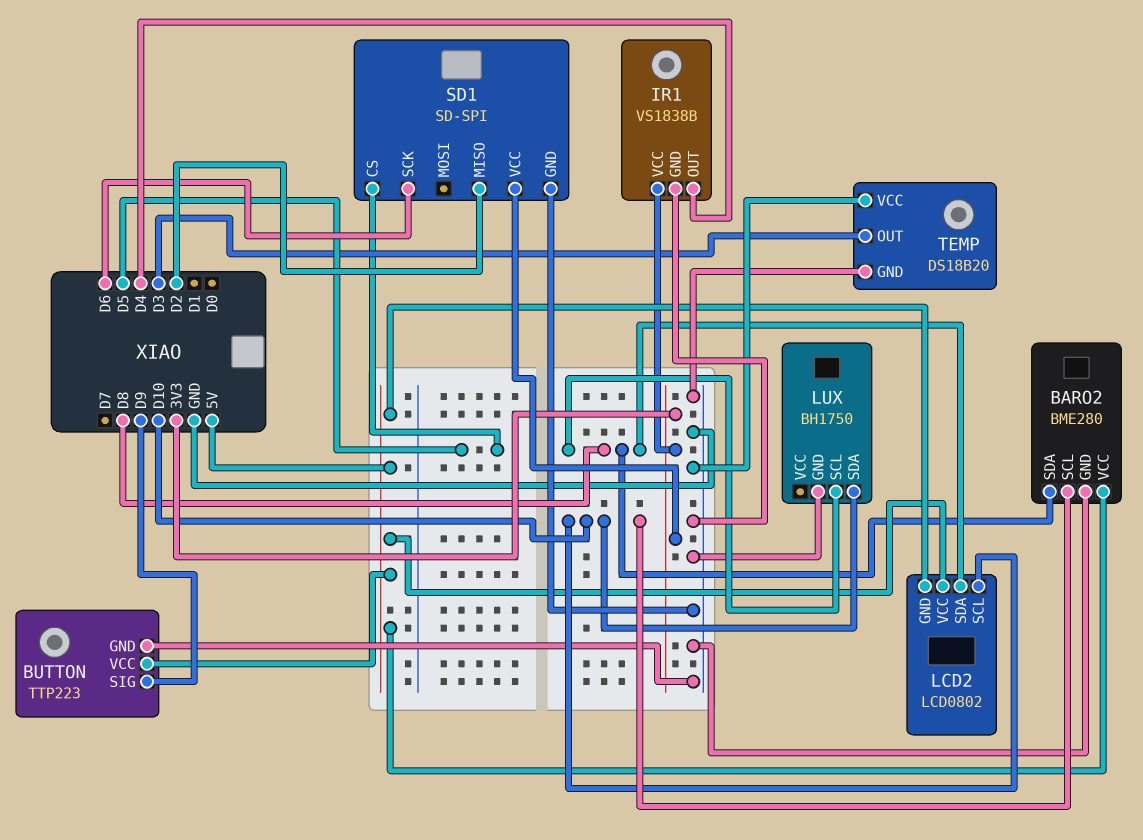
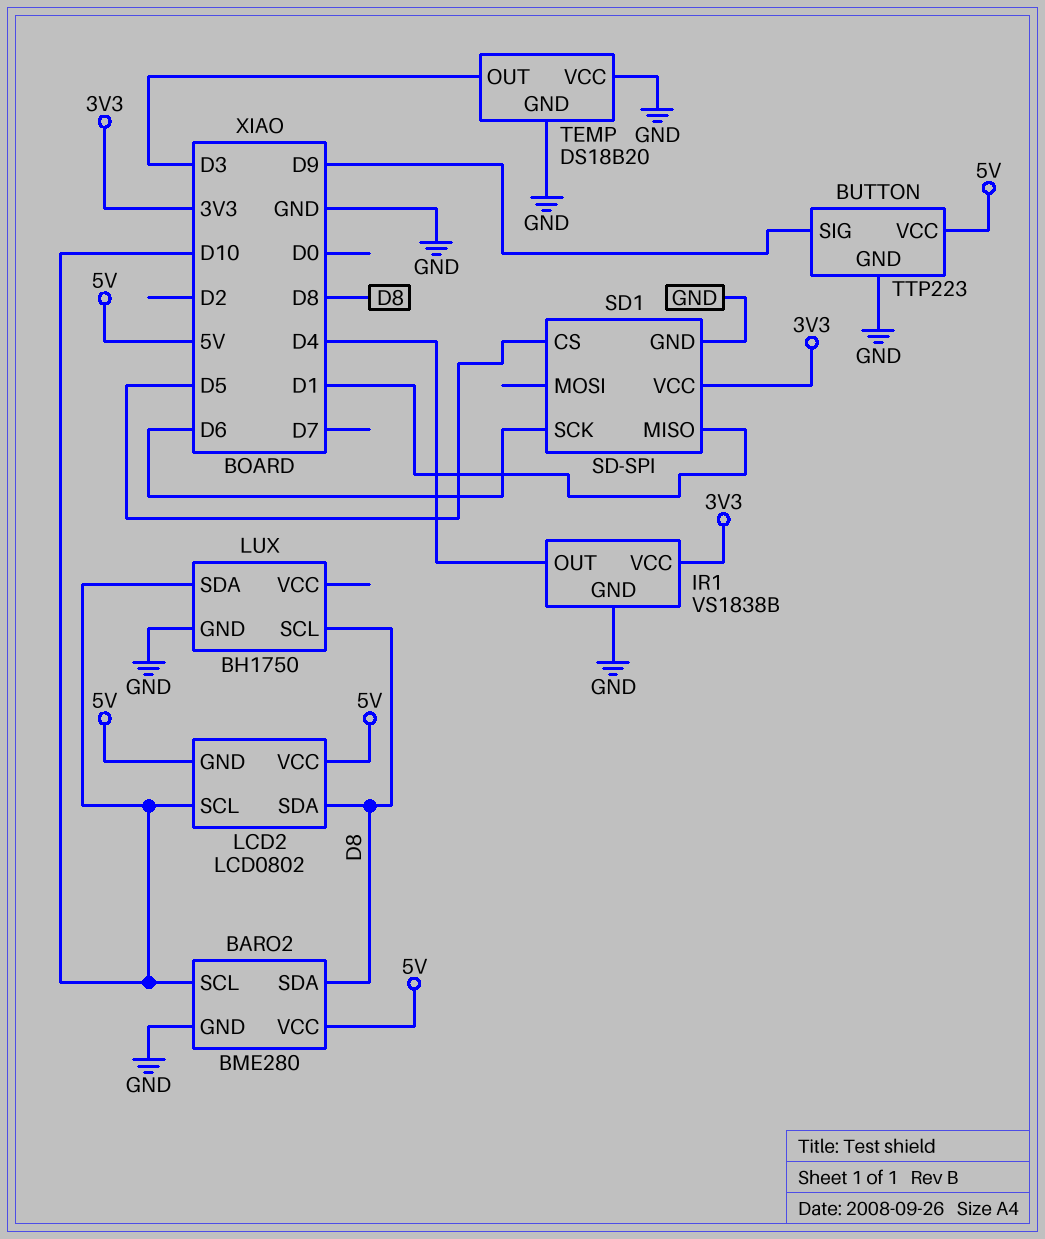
SD1 pin MISO: D2 -> D1

